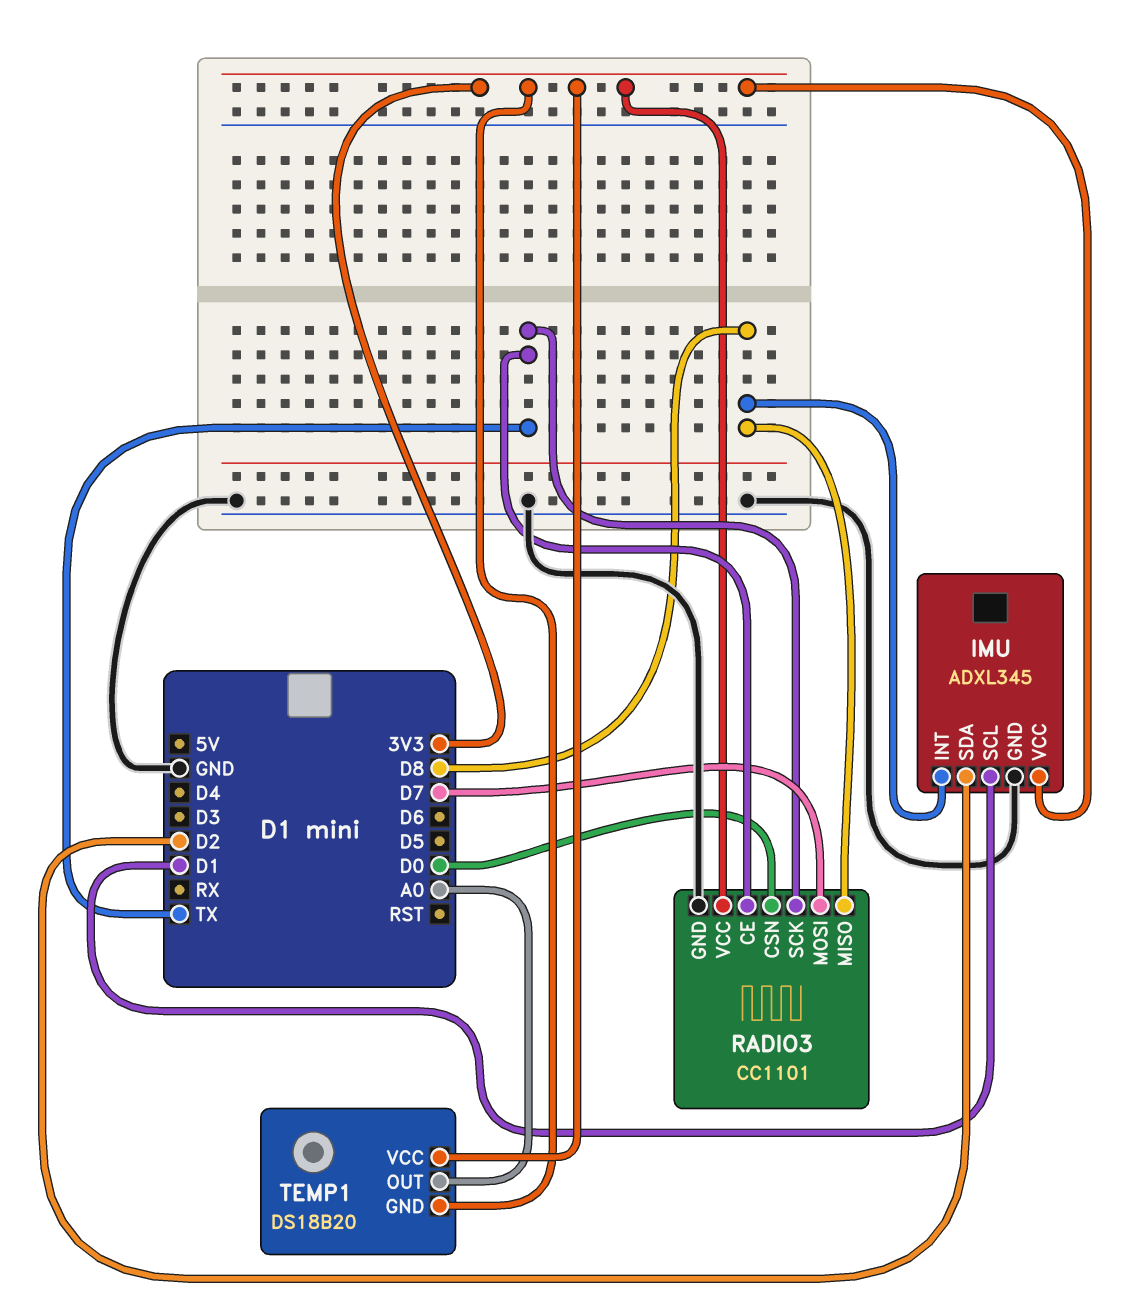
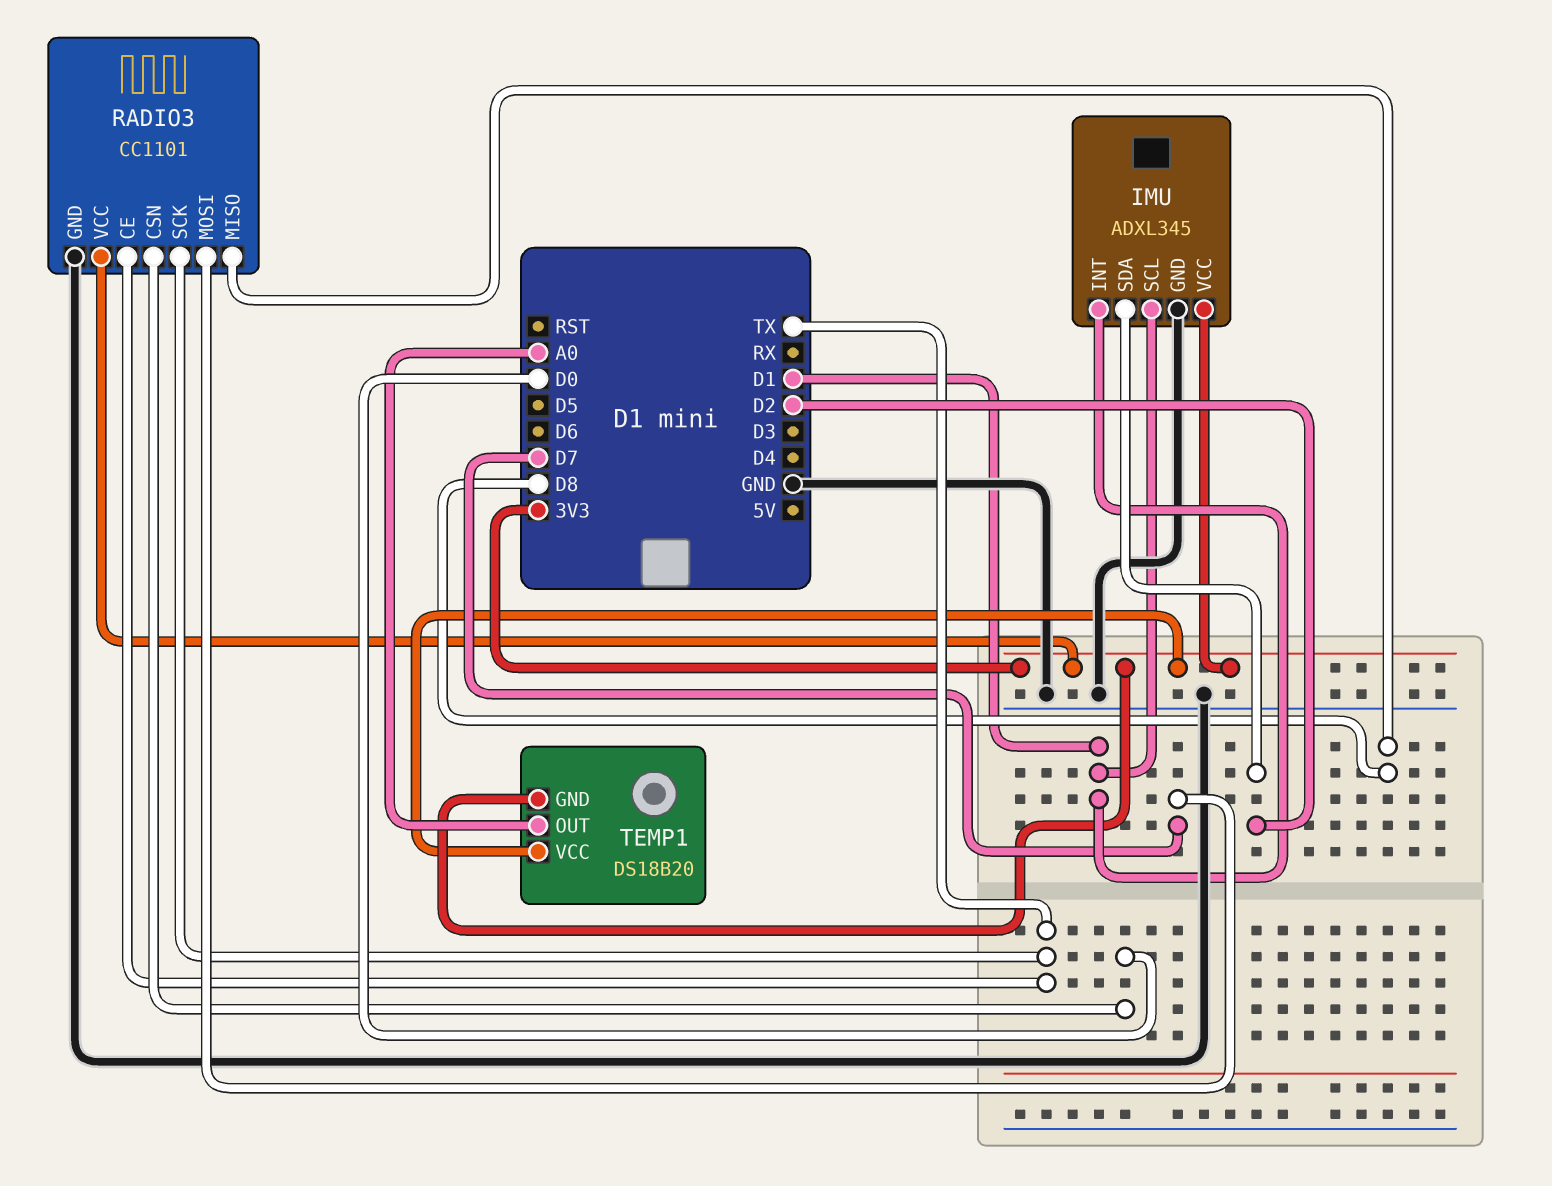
IMU pin INT: D8 -> D1

